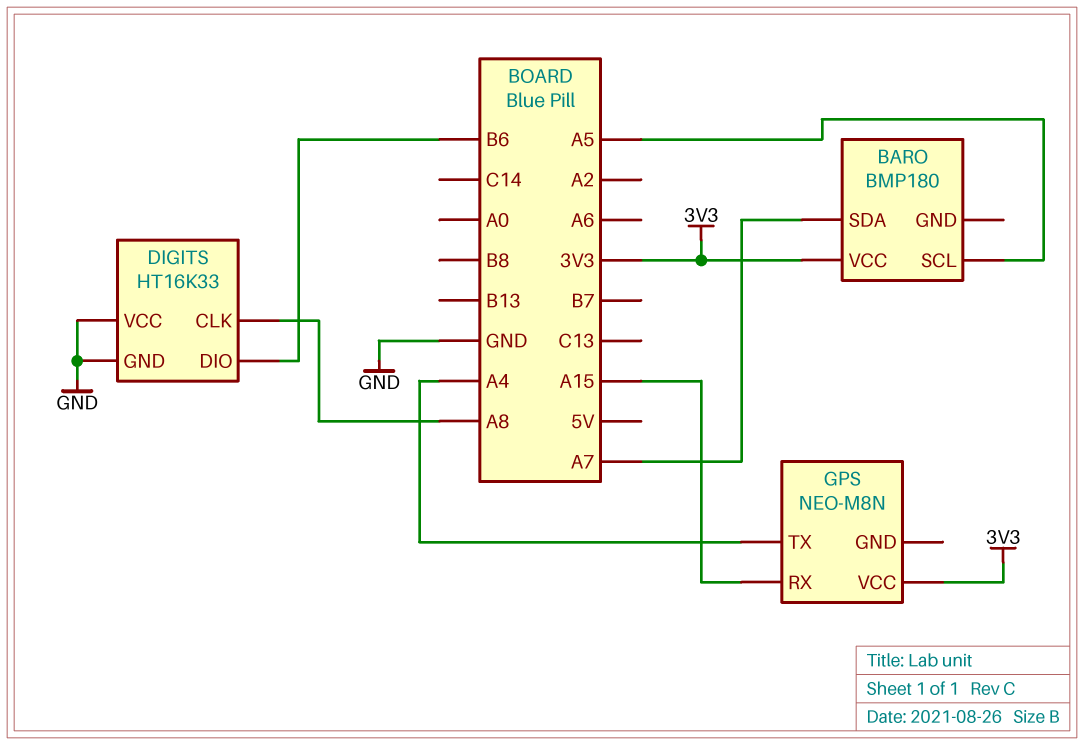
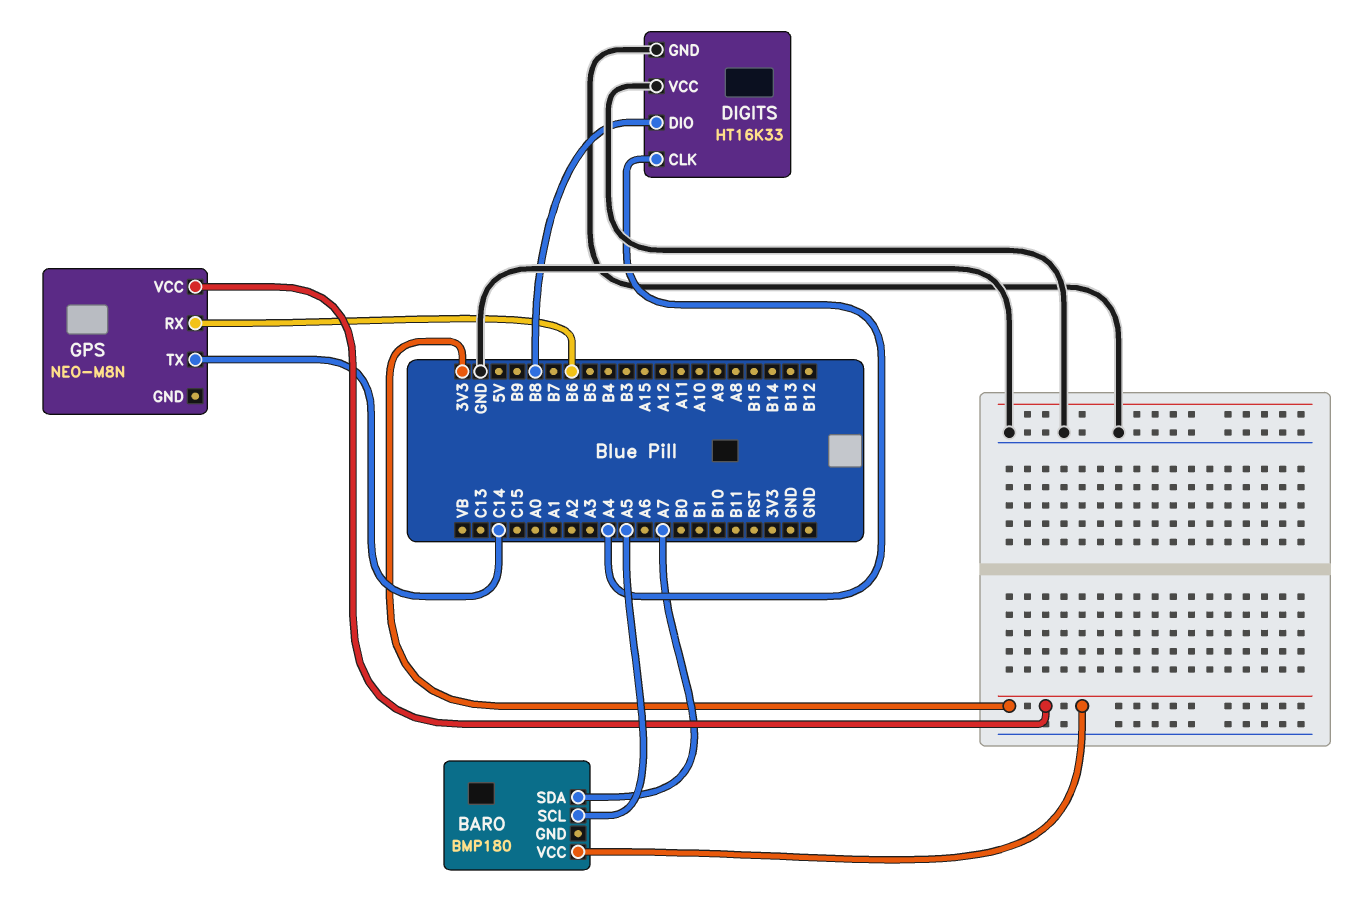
DIGITS pin CLK: A8 -> A4
DIGITS pin DIO: B6 -> B8
GPS pin RX: A15 -> B6
GPS pin TX: A4 -> C14

